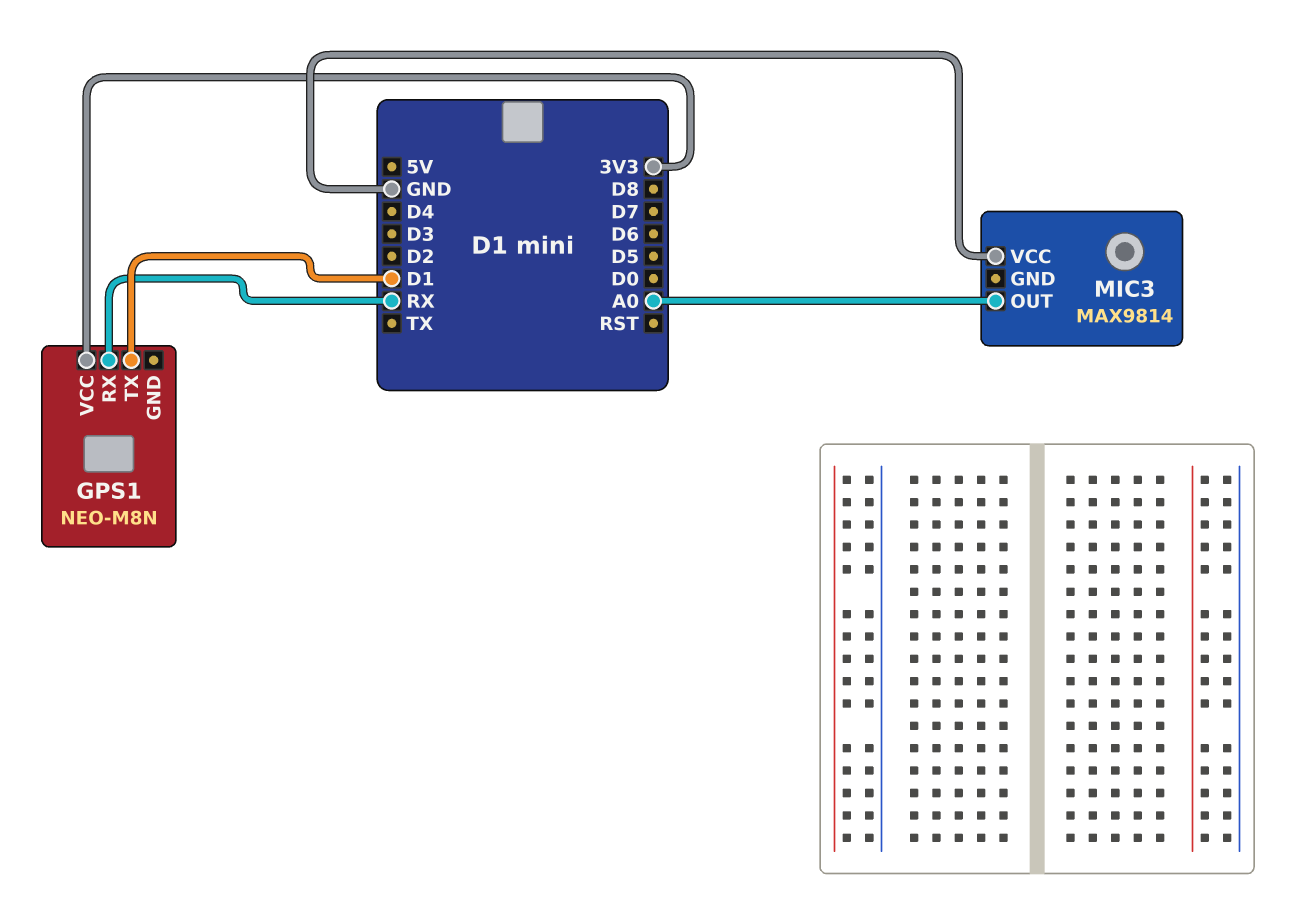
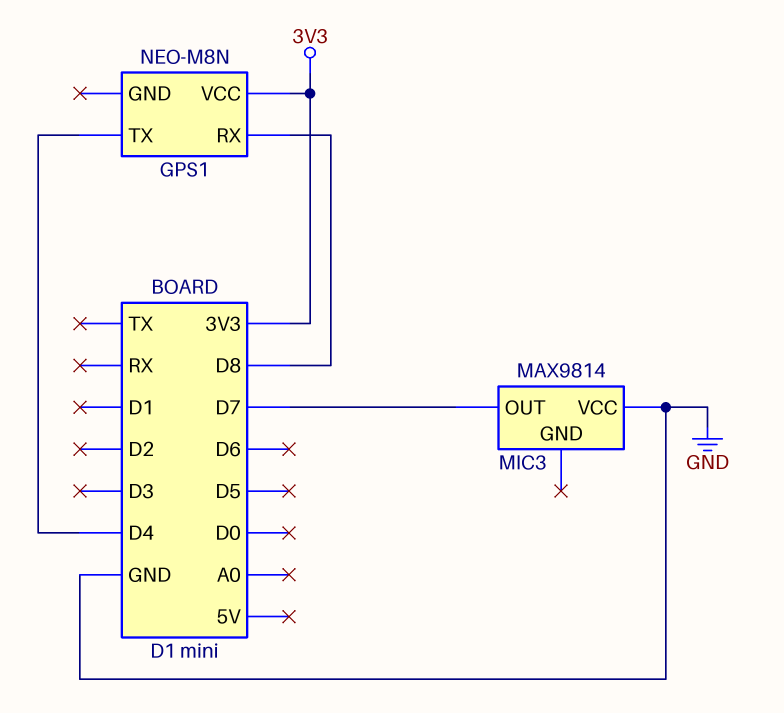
GPS1 pin RX: RX -> D8
GPS1 pin TX: D1 -> D4
MIC3 pin OUT: A0 -> D7

